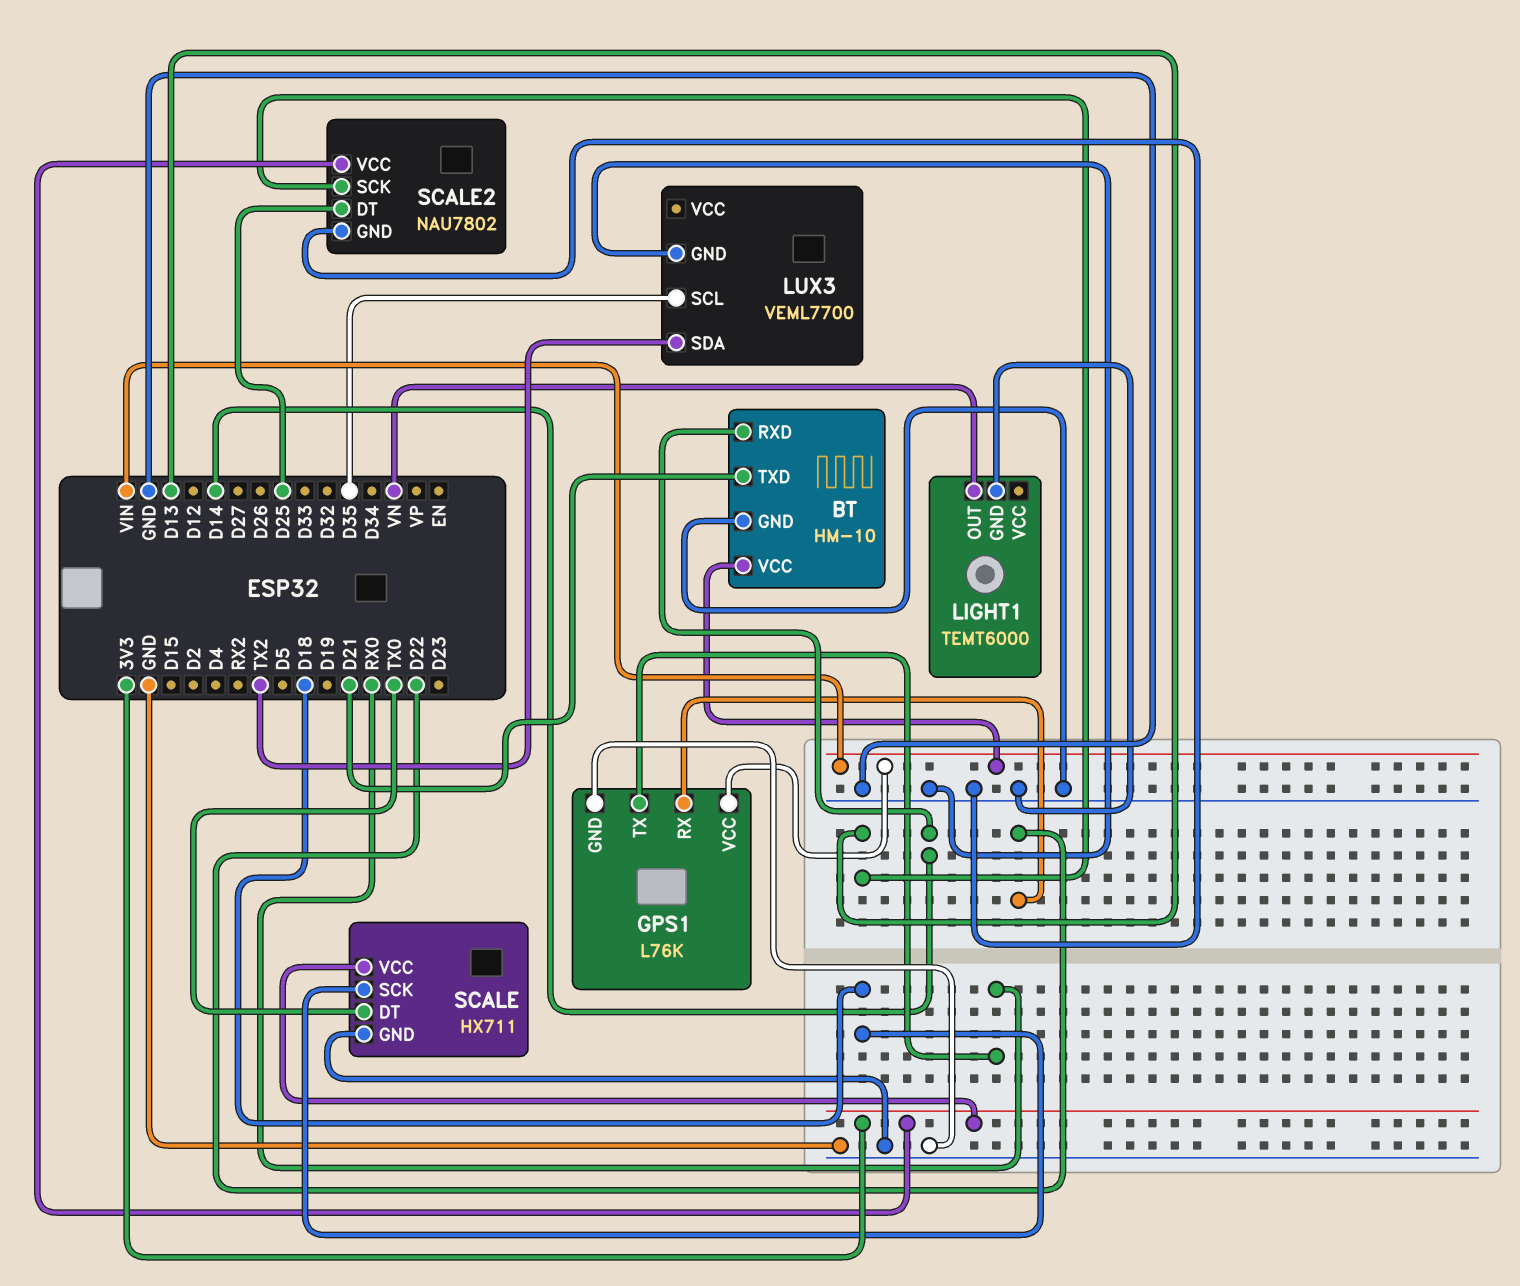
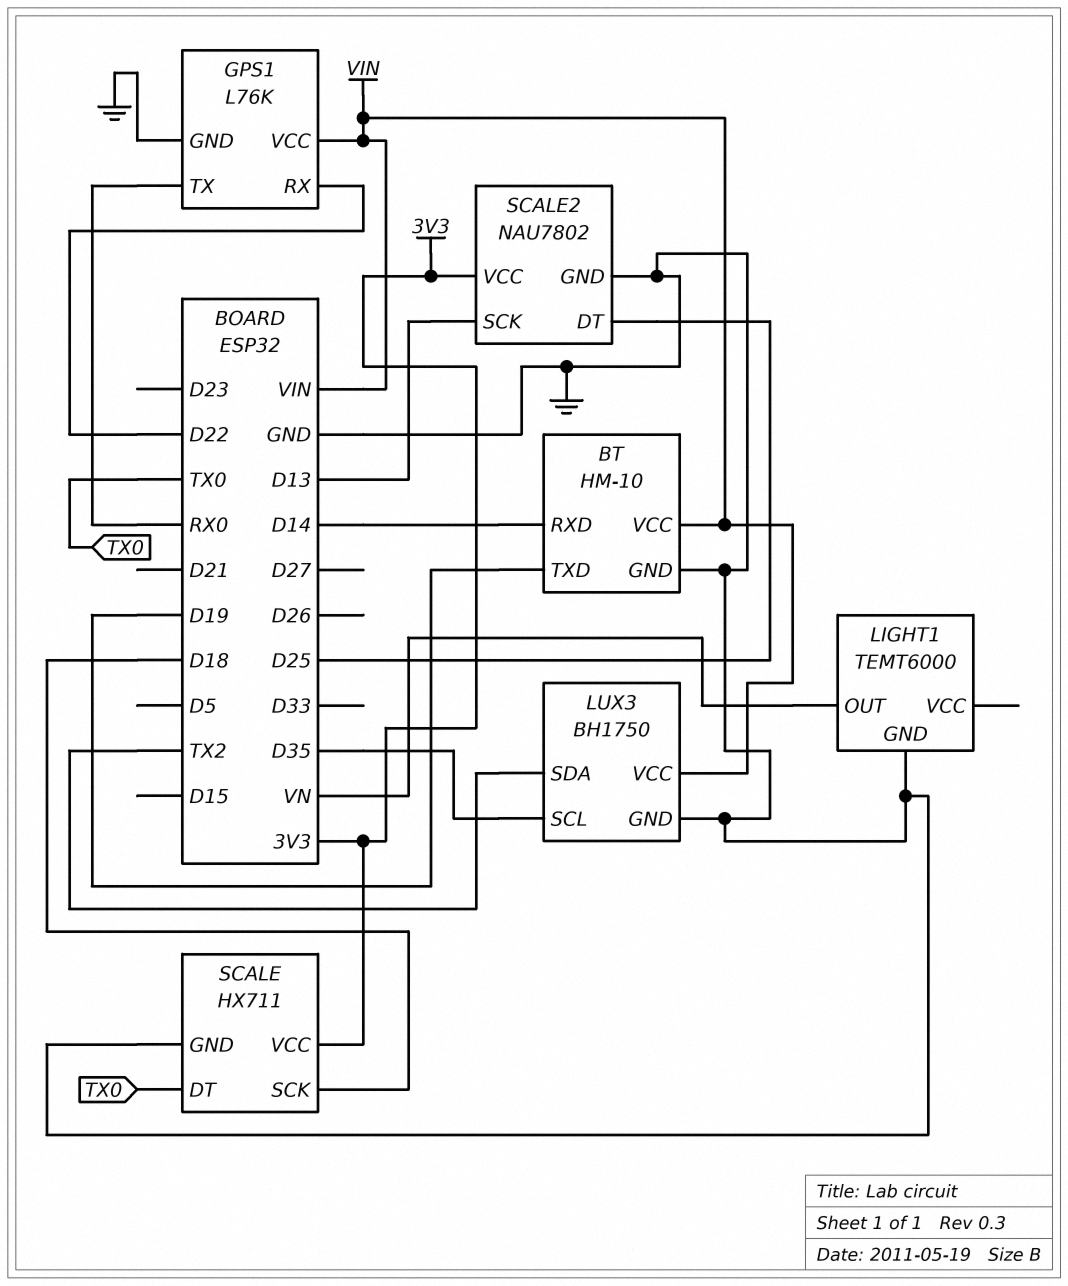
BT pin TXD: D21 -> D19
LUX3: VEML7700 -> BH1750
LUX3 pin VCC: none -> VIN

